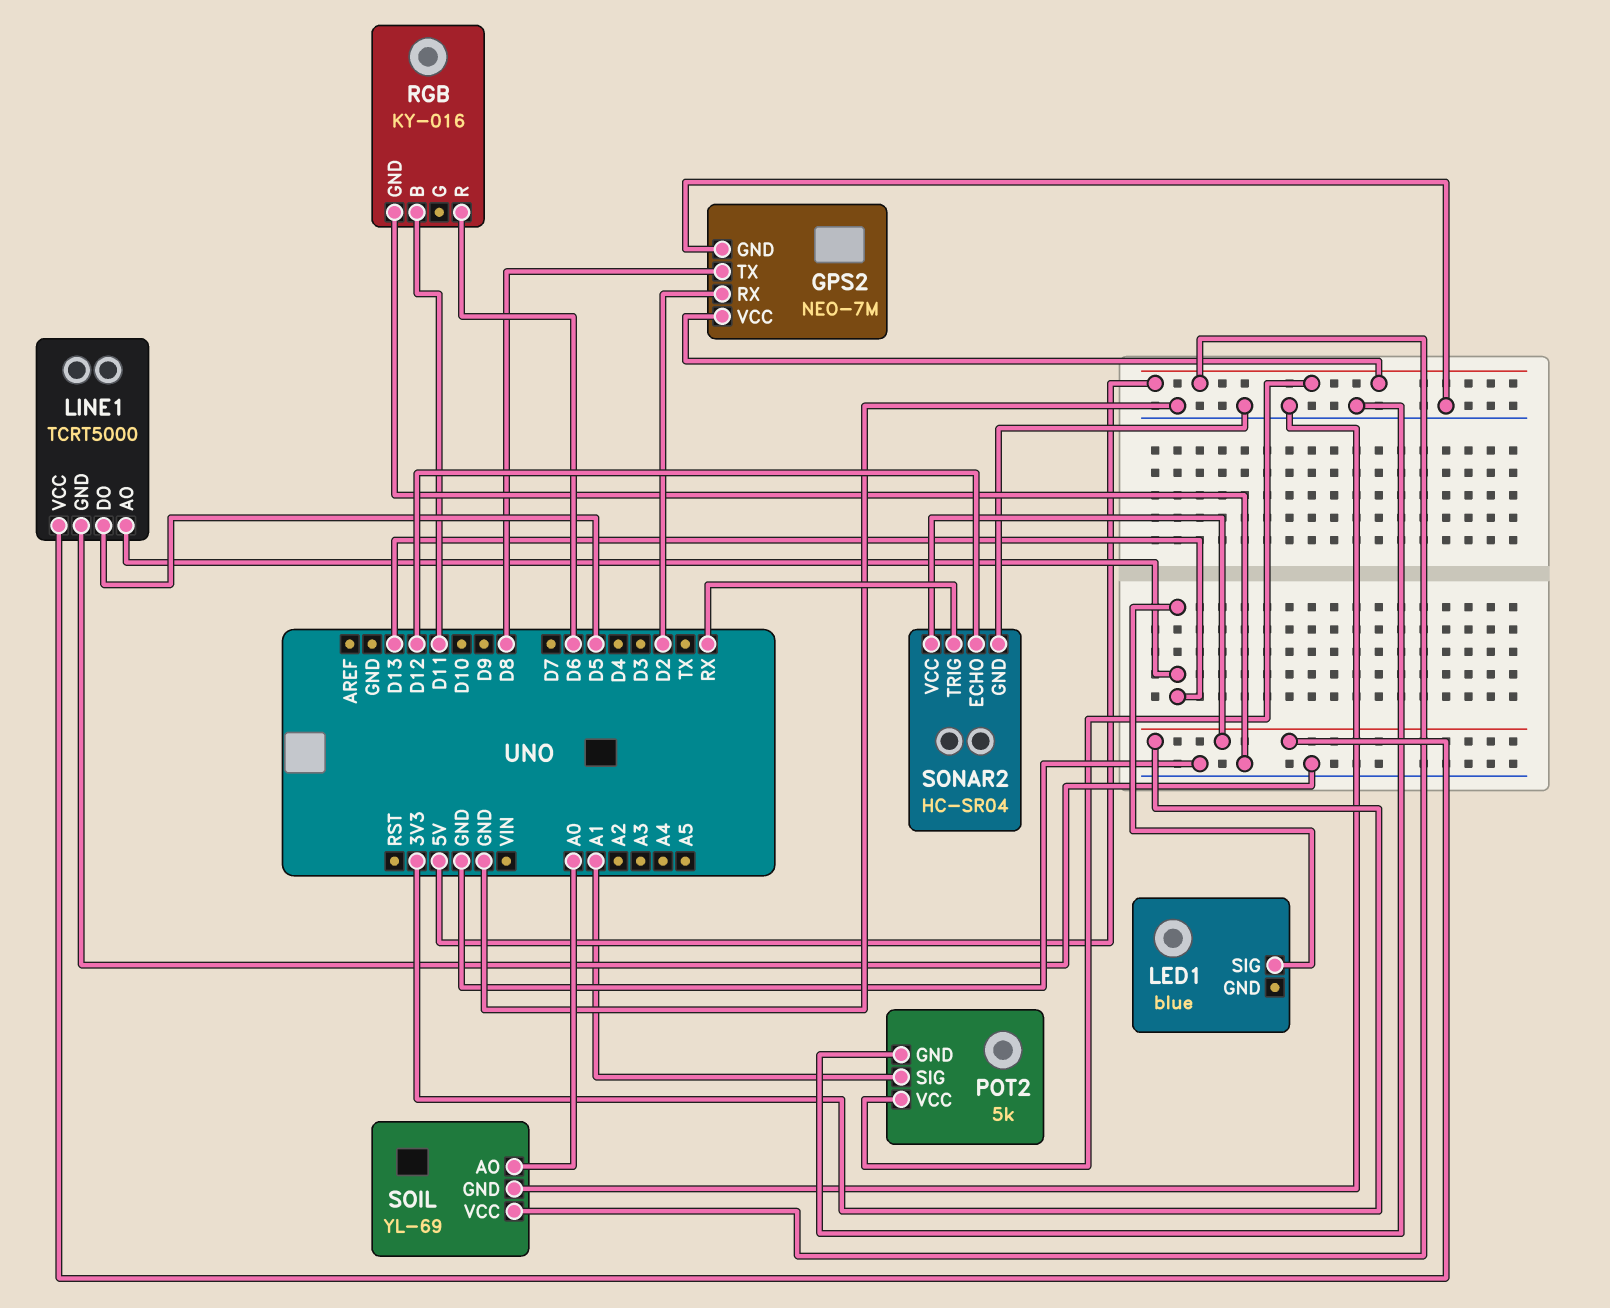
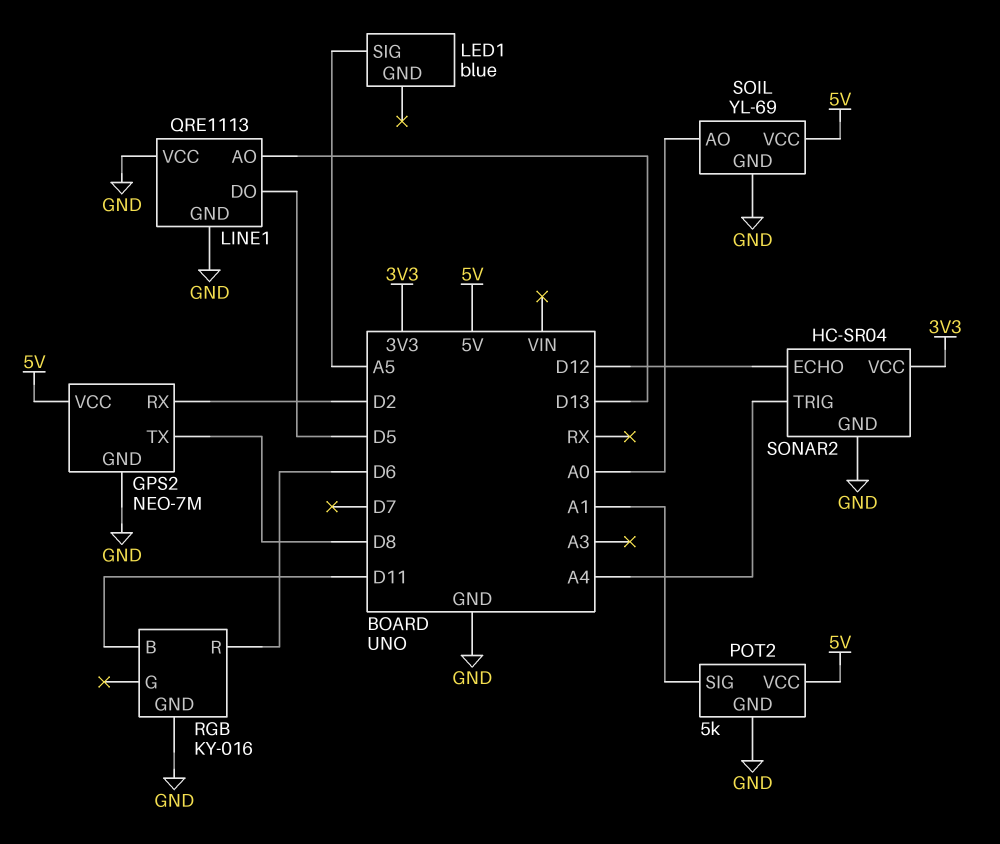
LED1 pin SIG: D13 -> A5
LINE1: TCRT5000 -> QRE1113
LINE1 pin VCC: 3V3 -> GND
SONAR2 pin TRIG: RX -> A4

